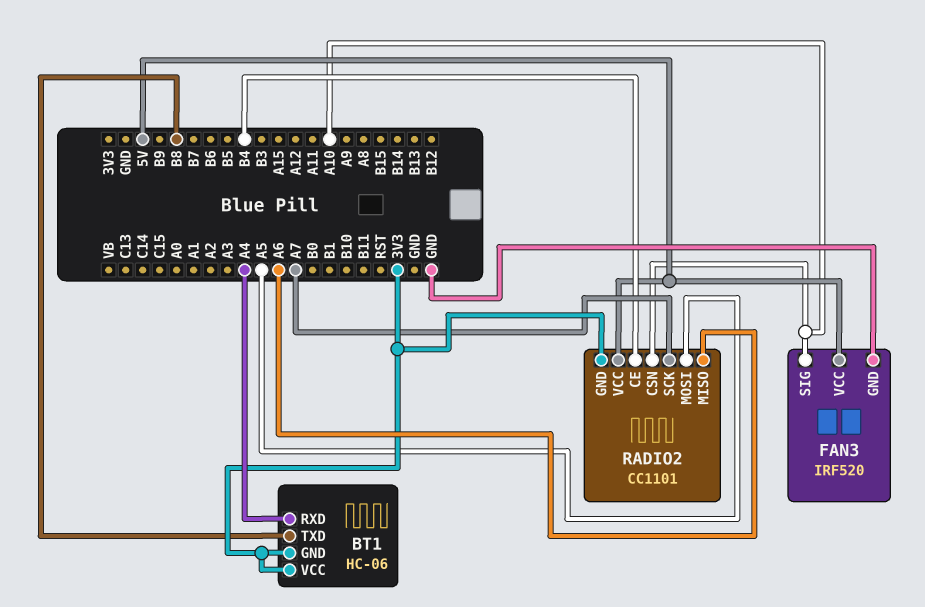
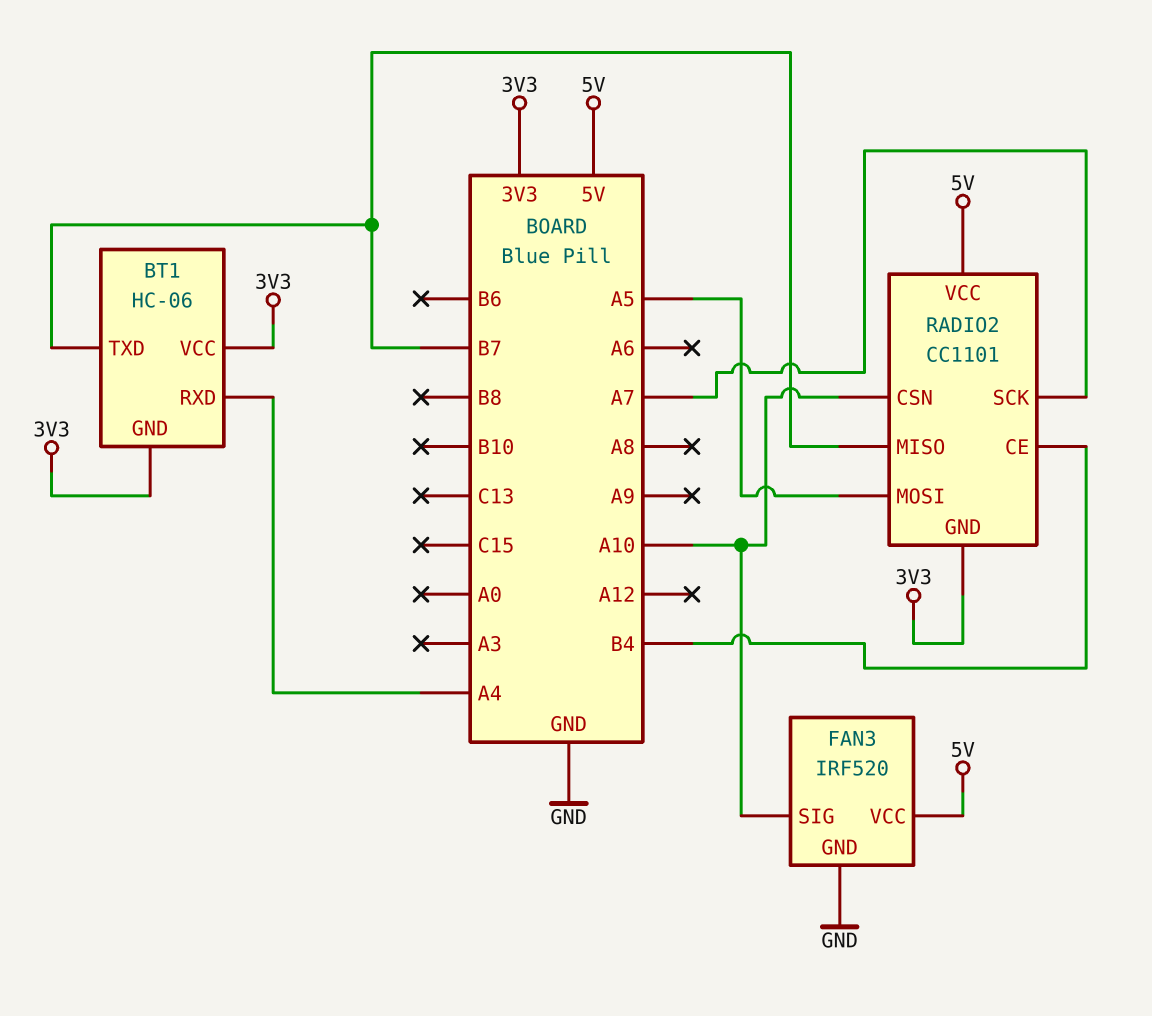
BT1 pin TXD: B8 -> B7
RADIO2 pin MISO: A6 -> B7

